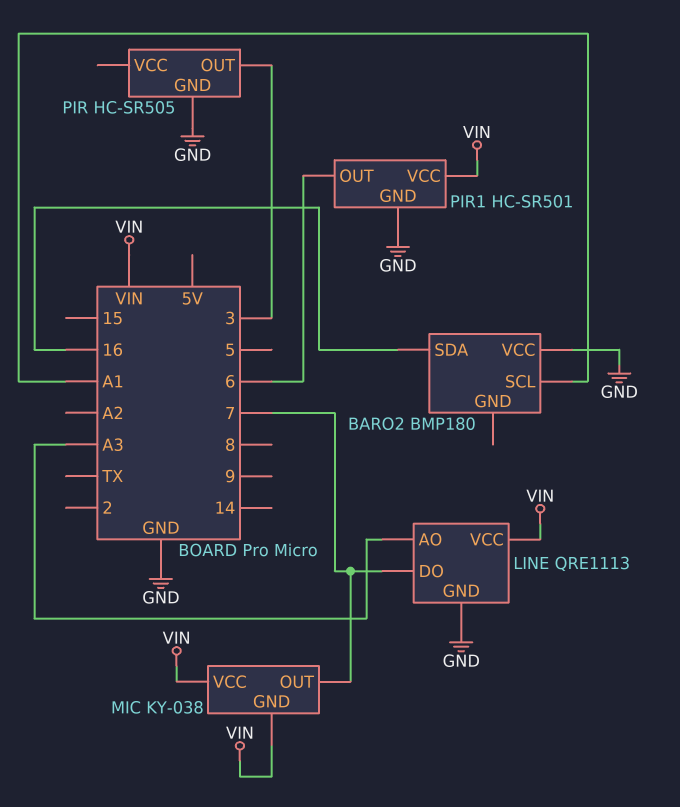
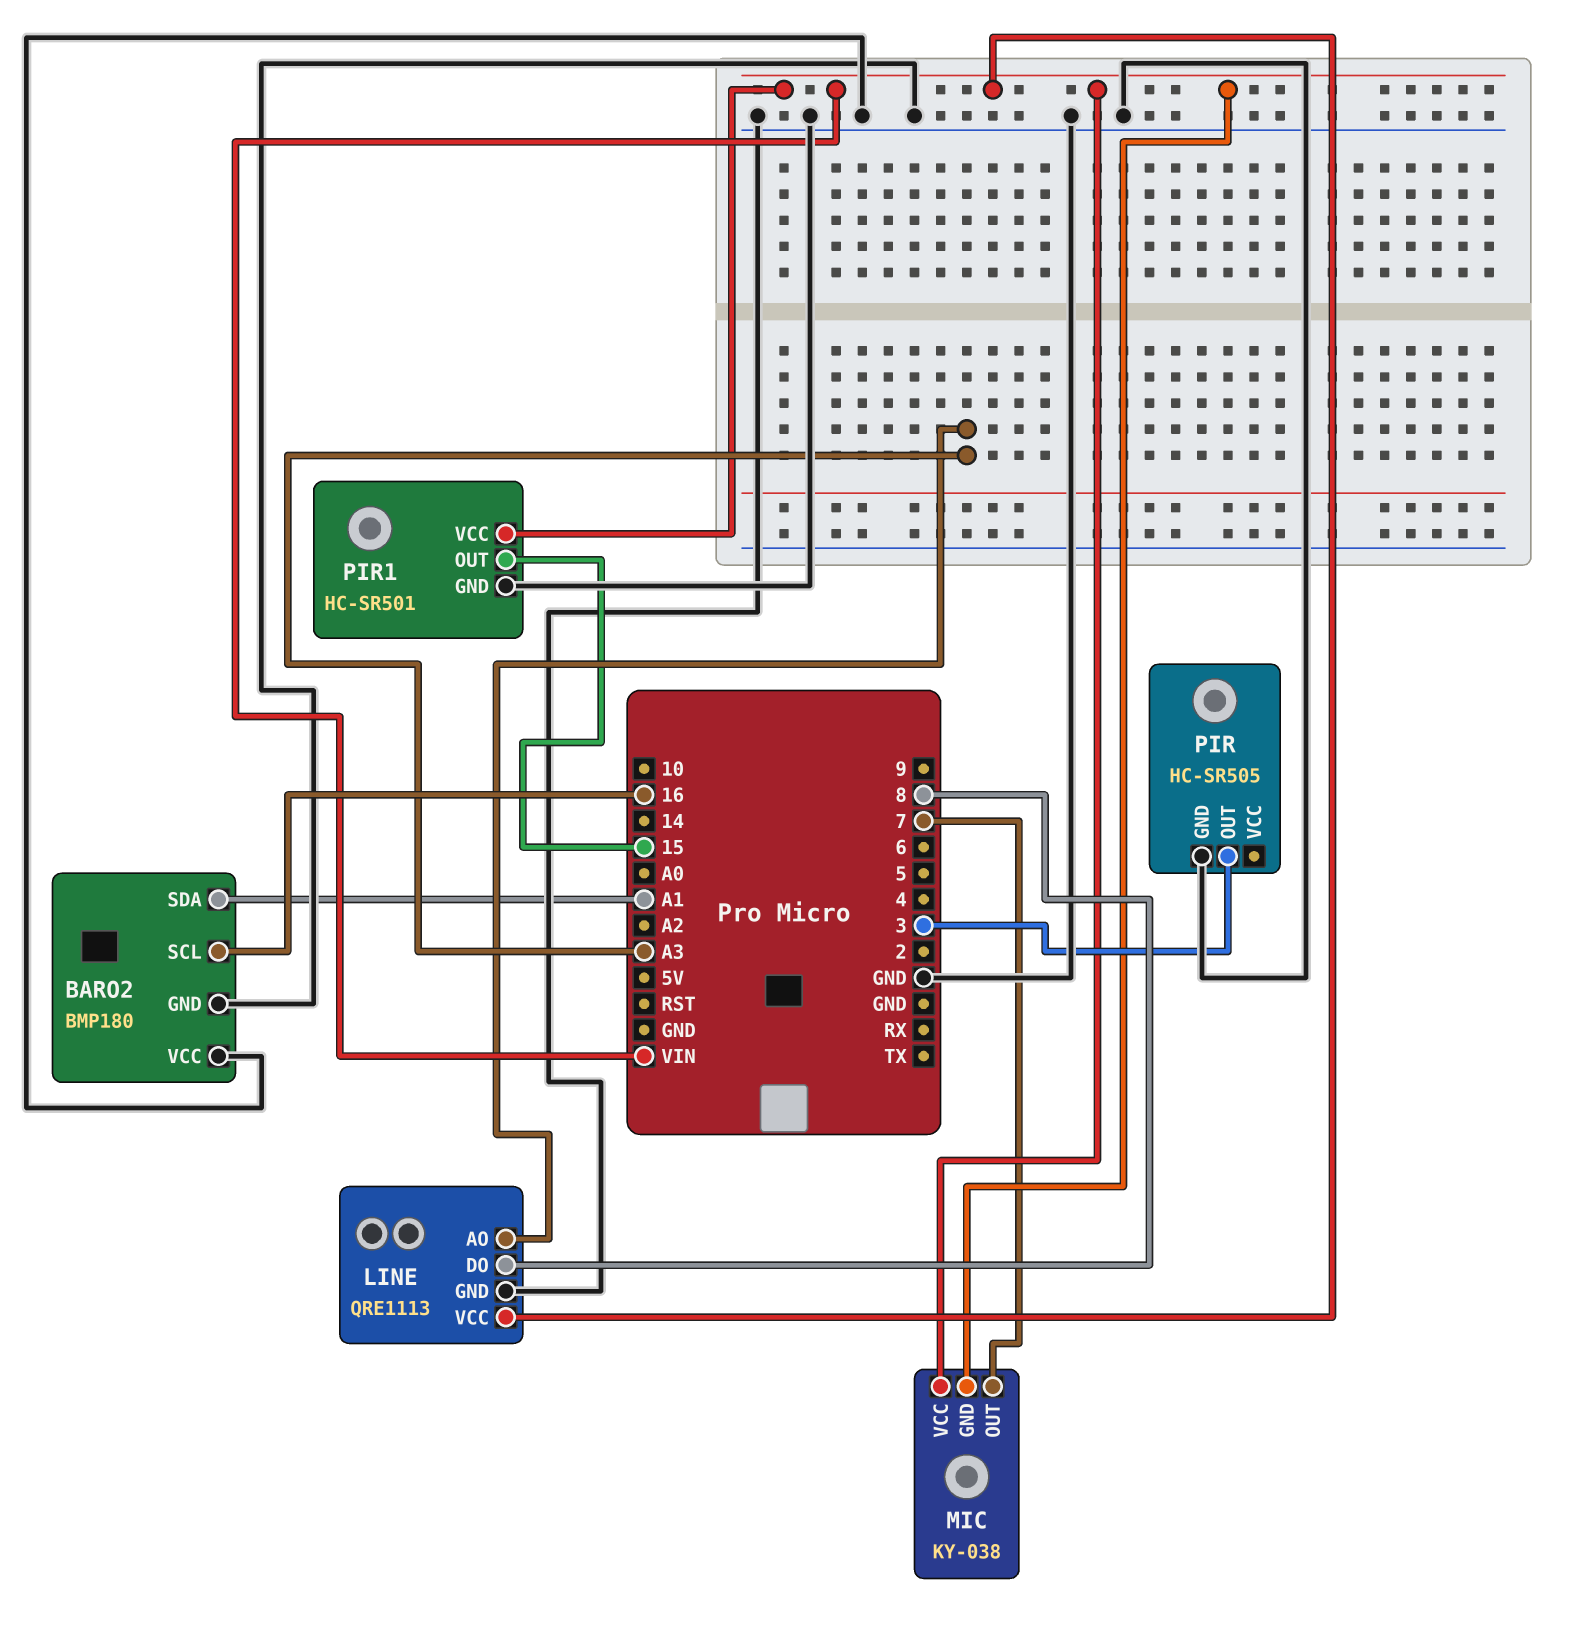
BARO2 pin GND: none -> GND
BARO2 pin SCL: A1 -> 16
BARO2 pin SDA: 16 -> A1
LINE pin DO: 7 -> 8
PIR1 pin OUT: 6 -> 15

